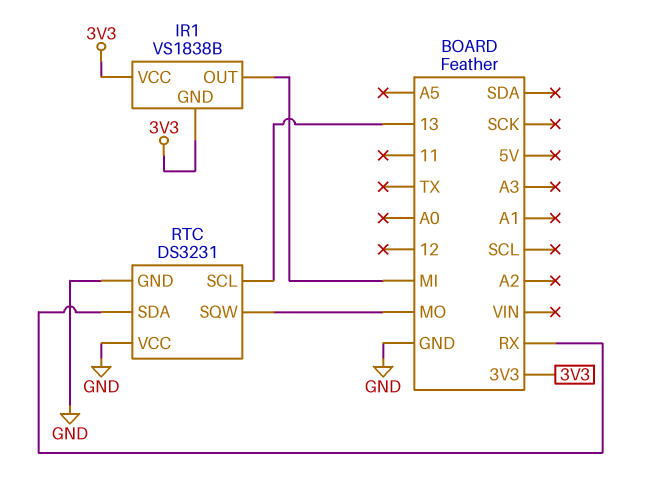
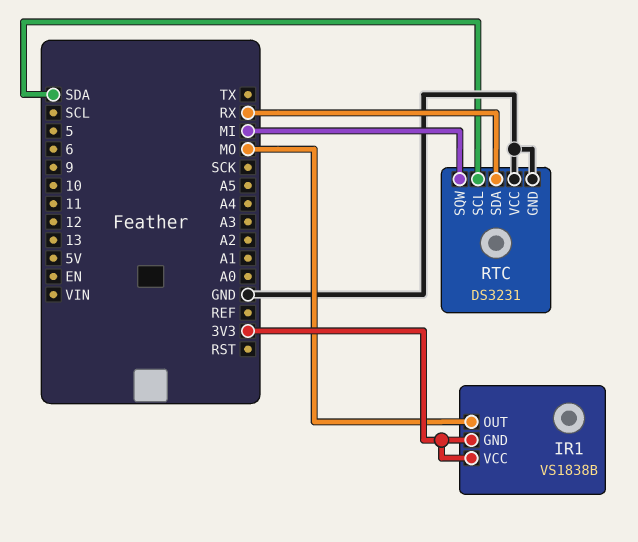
IR1 pin OUT: MI -> MO
RTC pin SCL: 13 -> SDA
RTC pin SQW: MO -> MI

